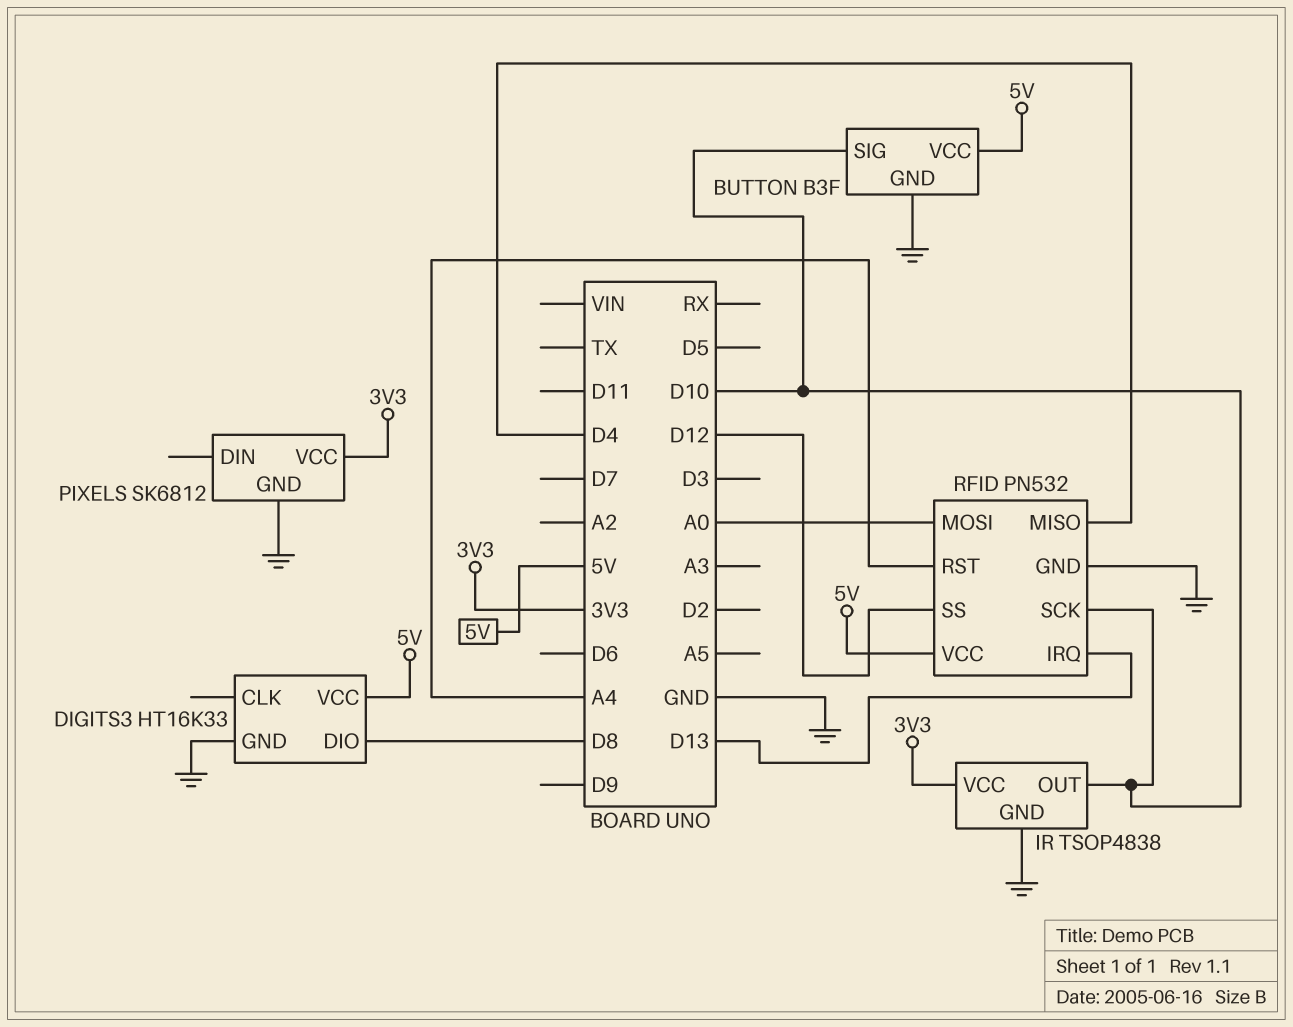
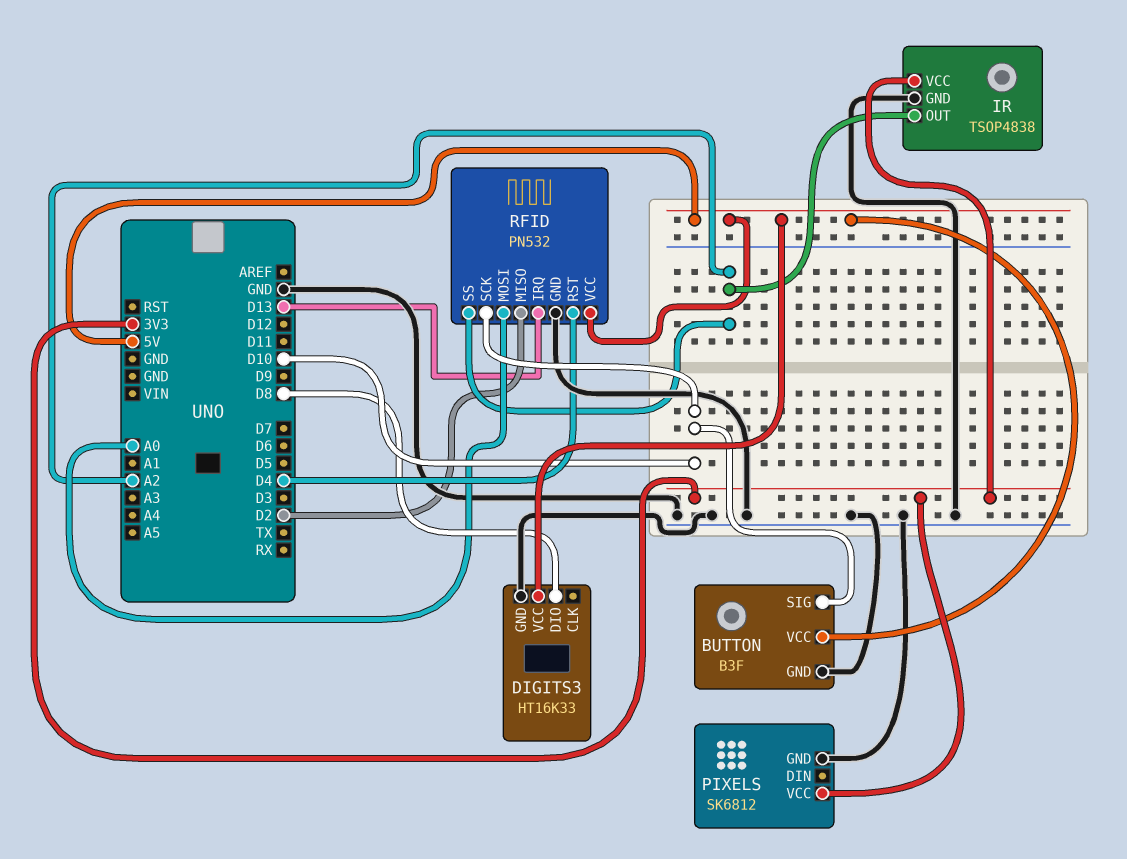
IR pin OUT: D10 -> A2
RFID pin MISO: D4 -> D2
RFID pin RST: A4 -> D4
RFID pin SS: D12 -> A2

